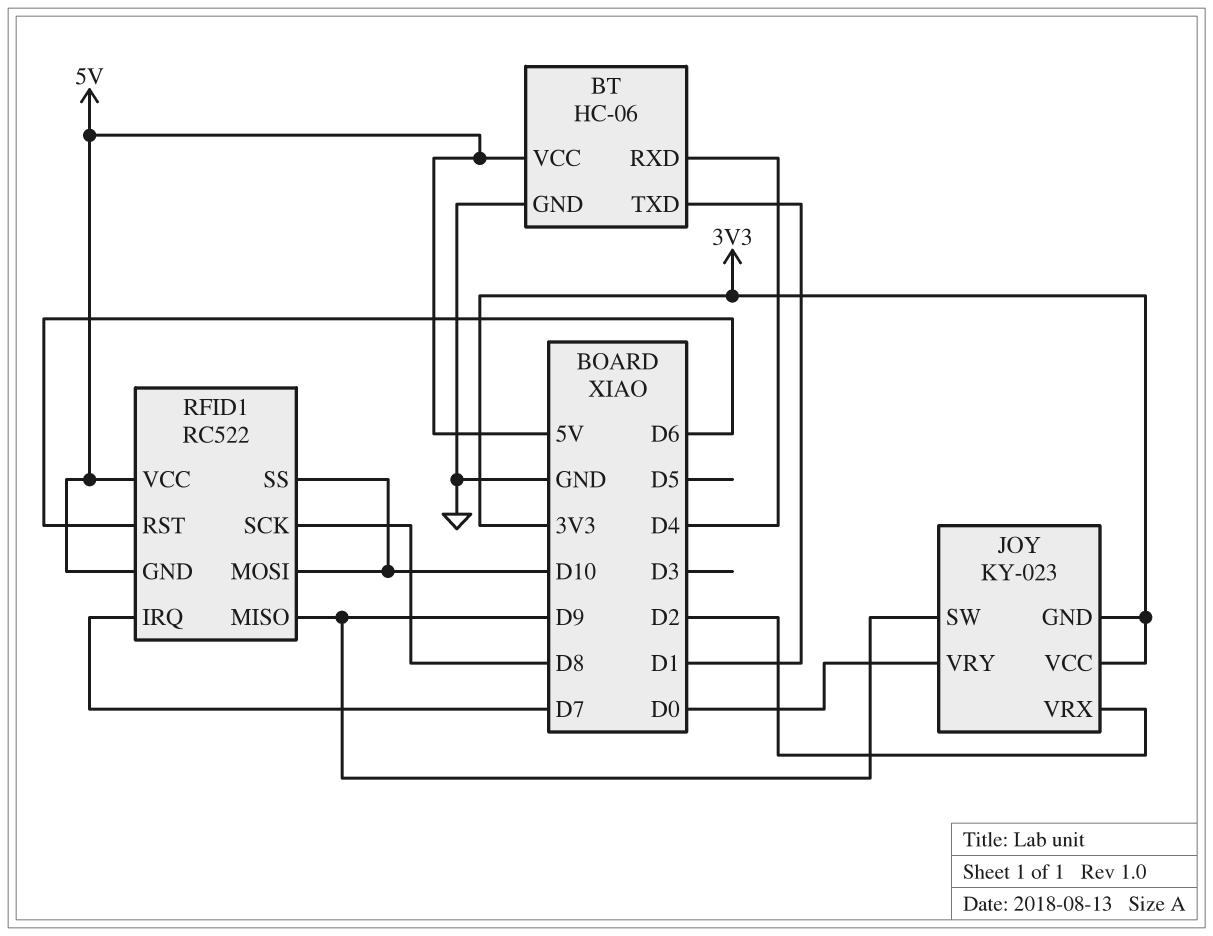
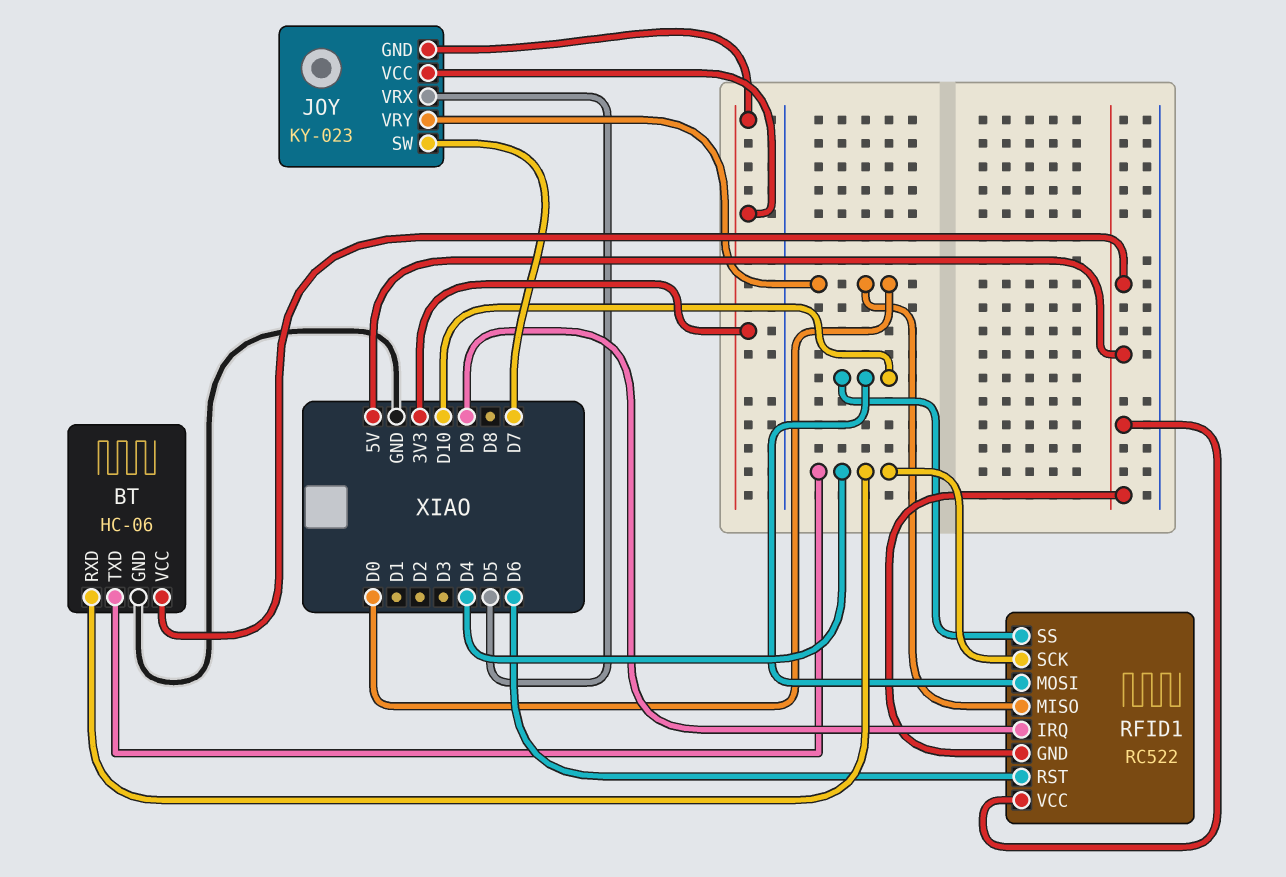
BT pin TXD: D1 -> D4
JOY pin SW: D9 -> D7
JOY pin VRX: D2 -> D5
RFID1 pin IRQ: D7 -> D9
RFID1 pin MISO: D9 -> D0
RFID1 pin SCK: D8 -> D4

